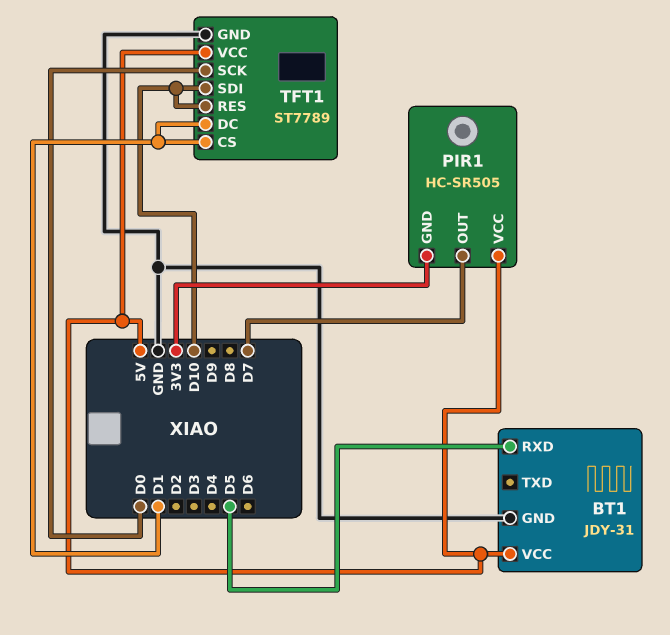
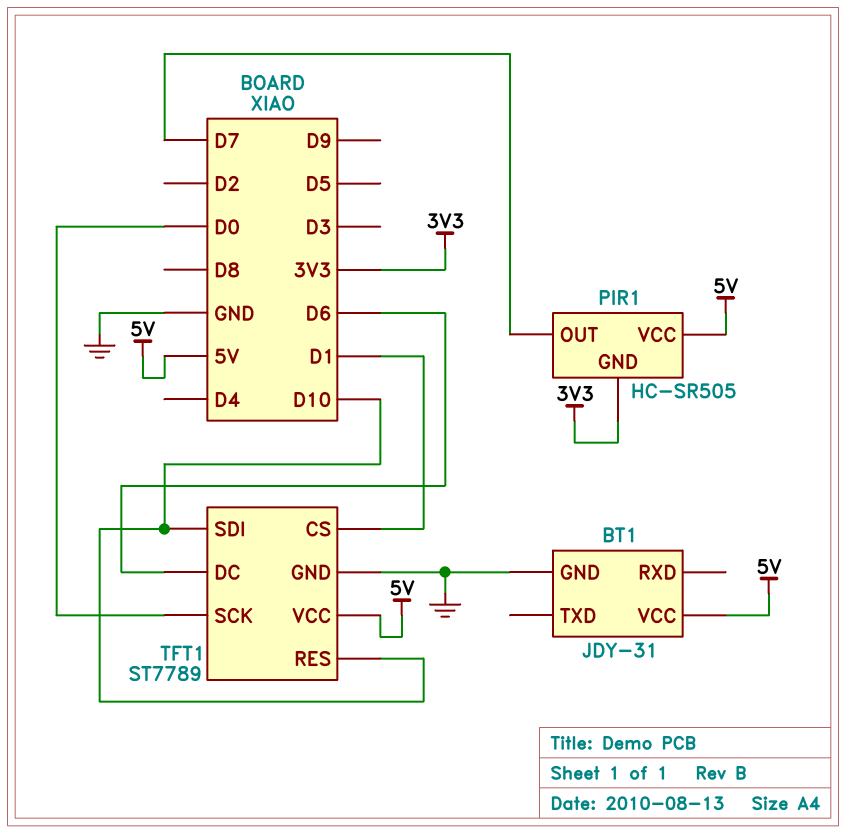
BT1 pin RXD: D5 -> none
TFT1 pin DC: D1 -> D6

